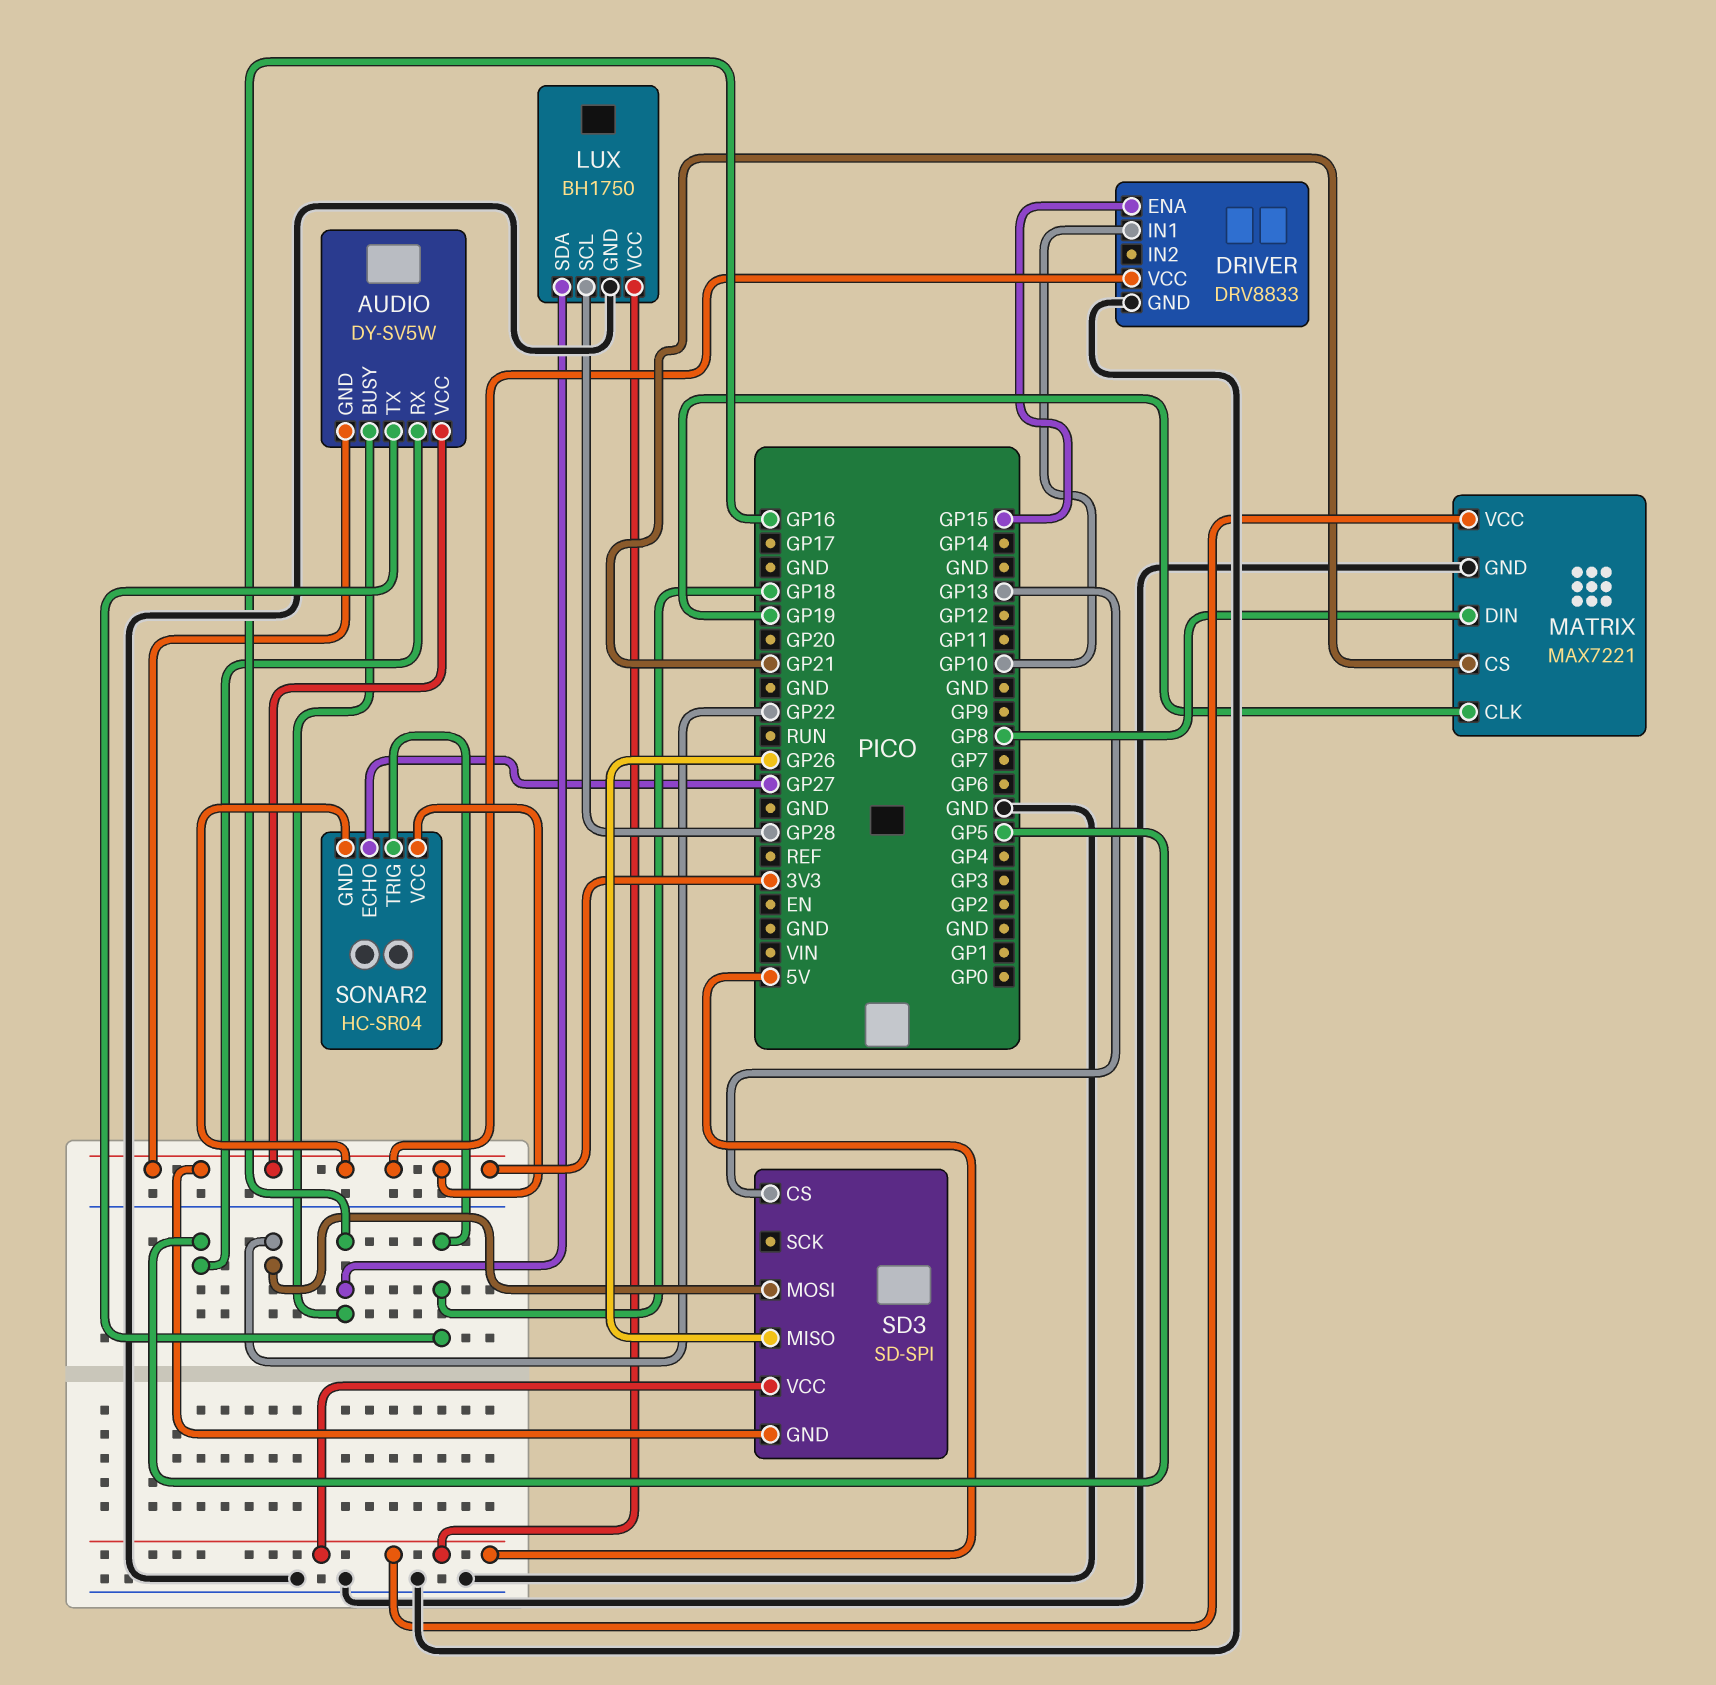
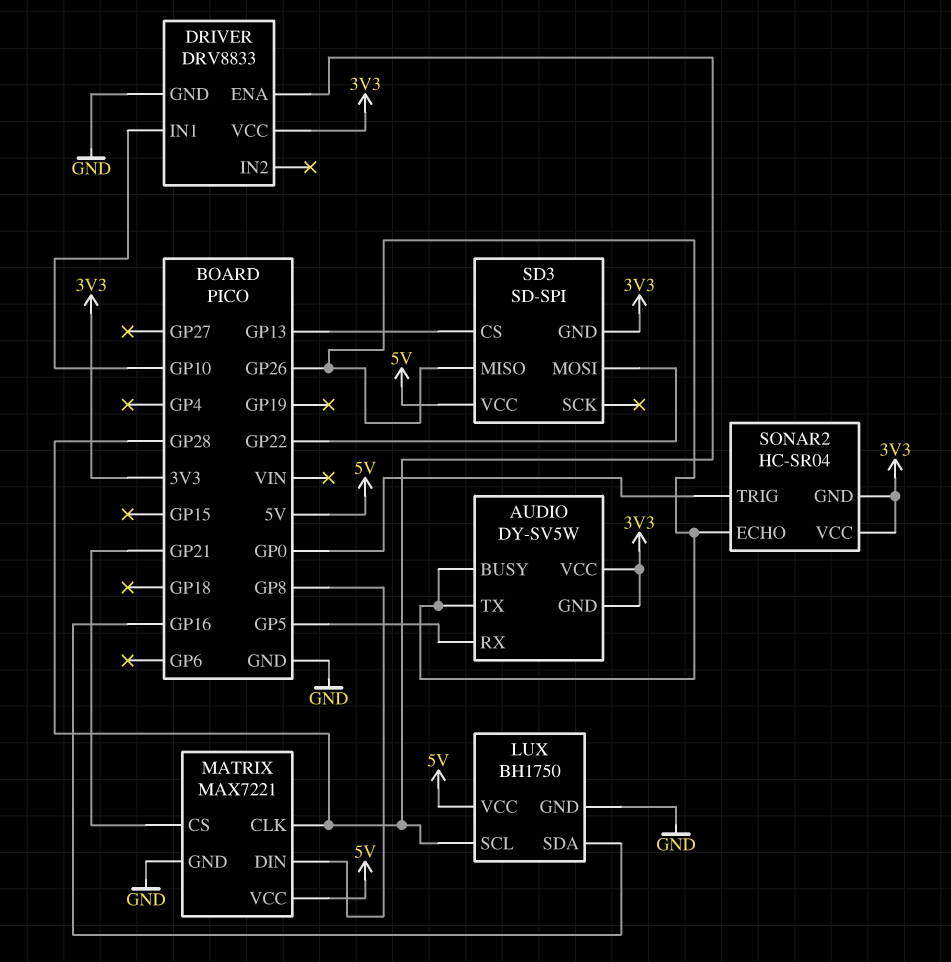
AUDIO pin BUSY: GP16 -> GP26
AUDIO pin TX: GP18 -> GP26
DRIVER pin ENA: GP15 -> GP28
MATRIX pin CLK: GP19 -> GP28
SONAR2 pin ECHO: GP27 -> GP26
SONAR2 pin TRIG: GP18 -> GP0

